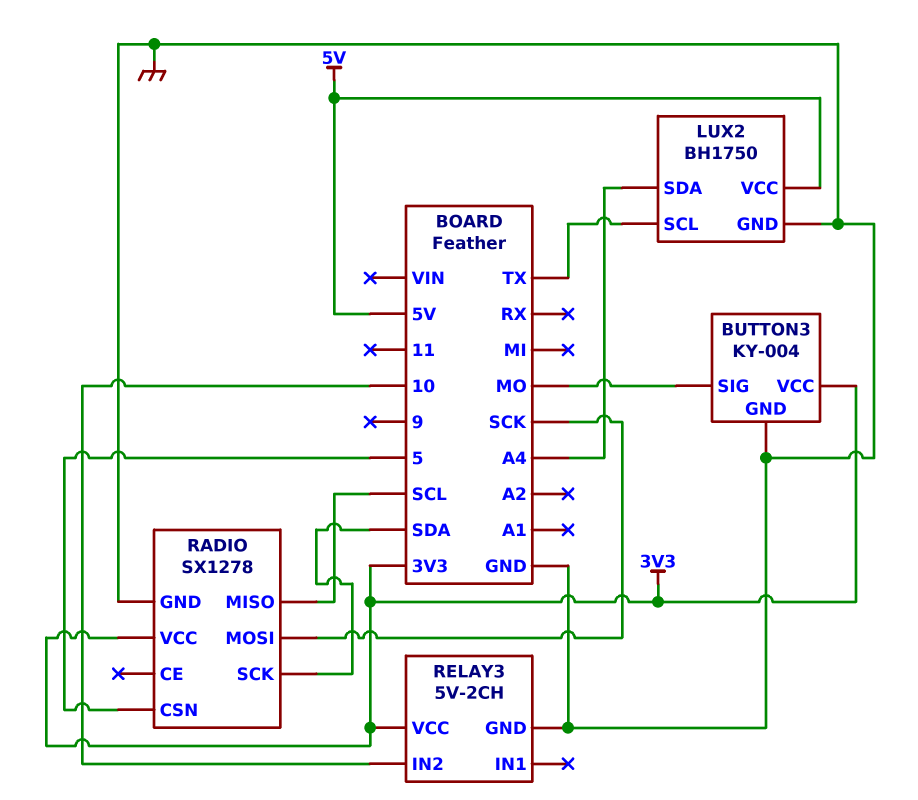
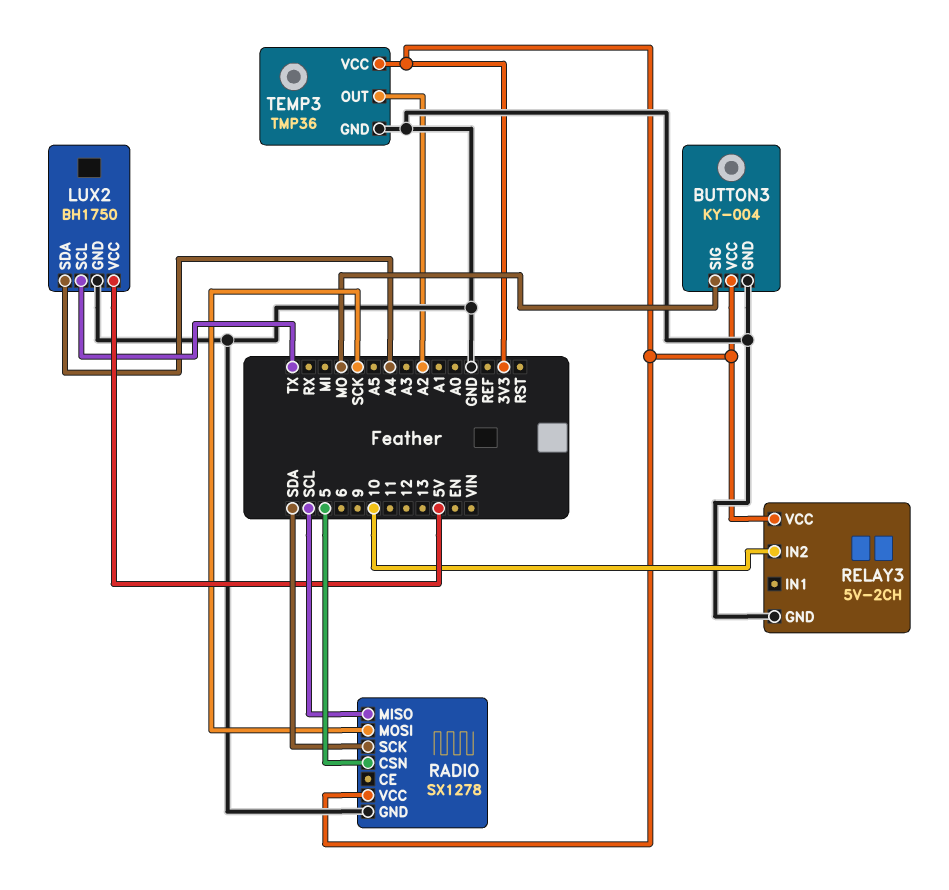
TEMP3: none -> TMP36
TEMP3 pin GND: none -> GND
TEMP3 pin OUT: none -> A2
TEMP3 pin VCC: none -> 3V3

